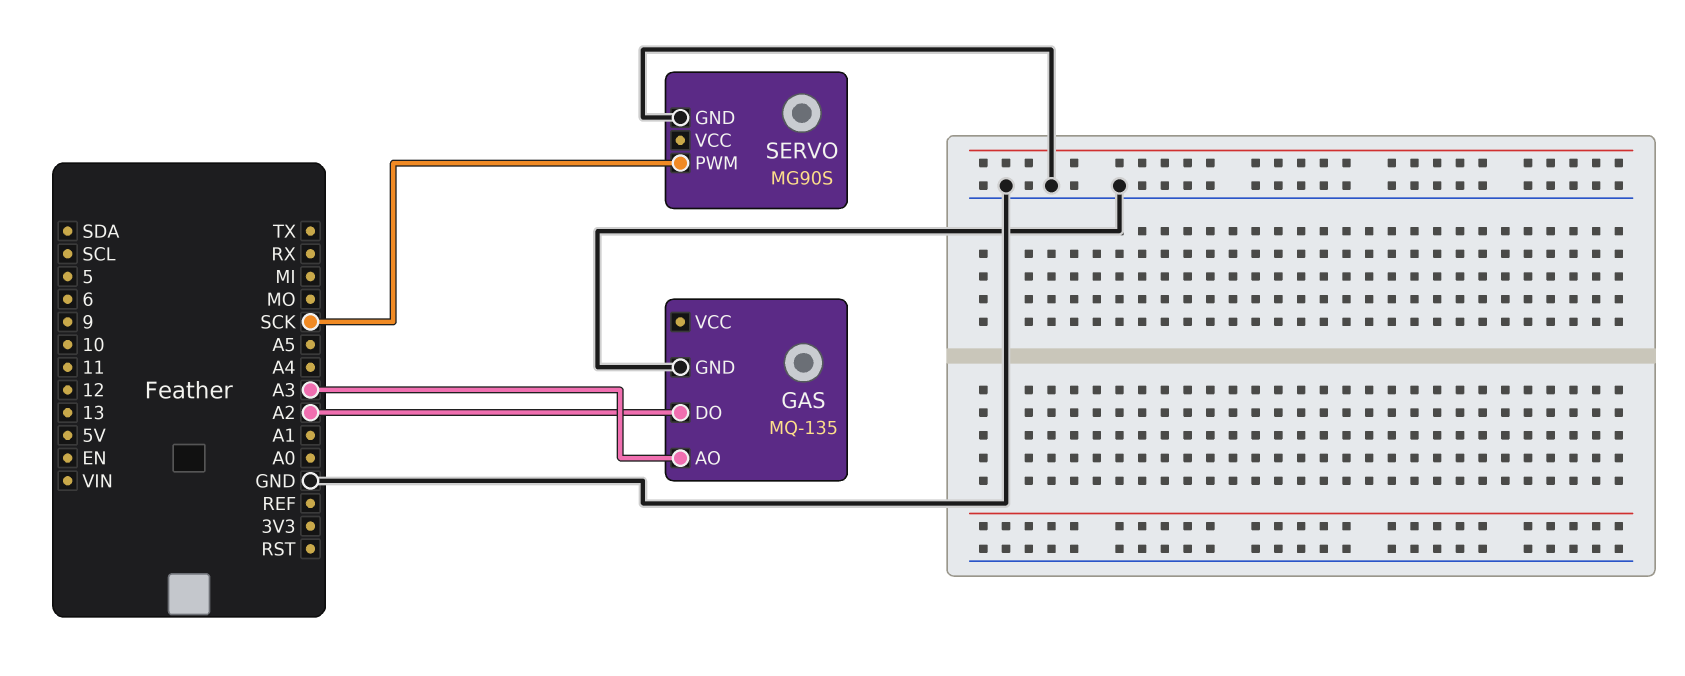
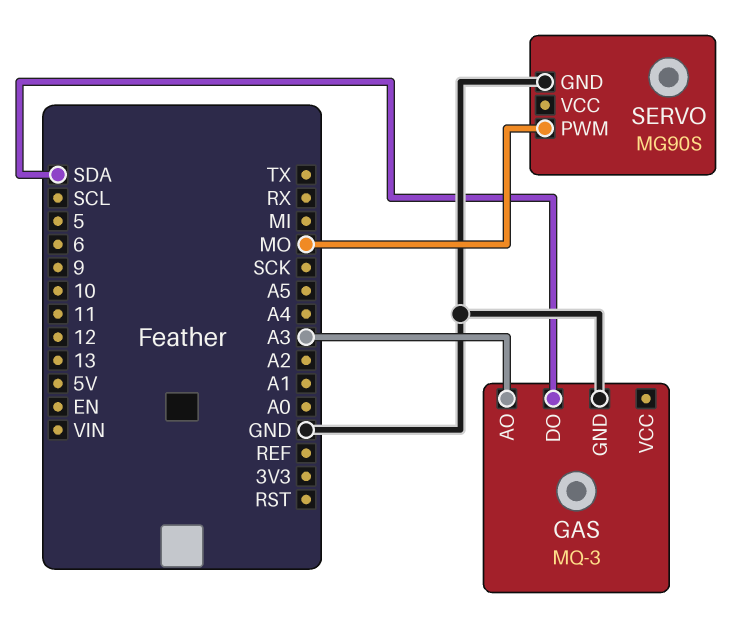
GAS: MQ-135 -> MQ-3
GAS pin DO: A2 -> SDA
SERVO pin PWM: SCK -> MO

